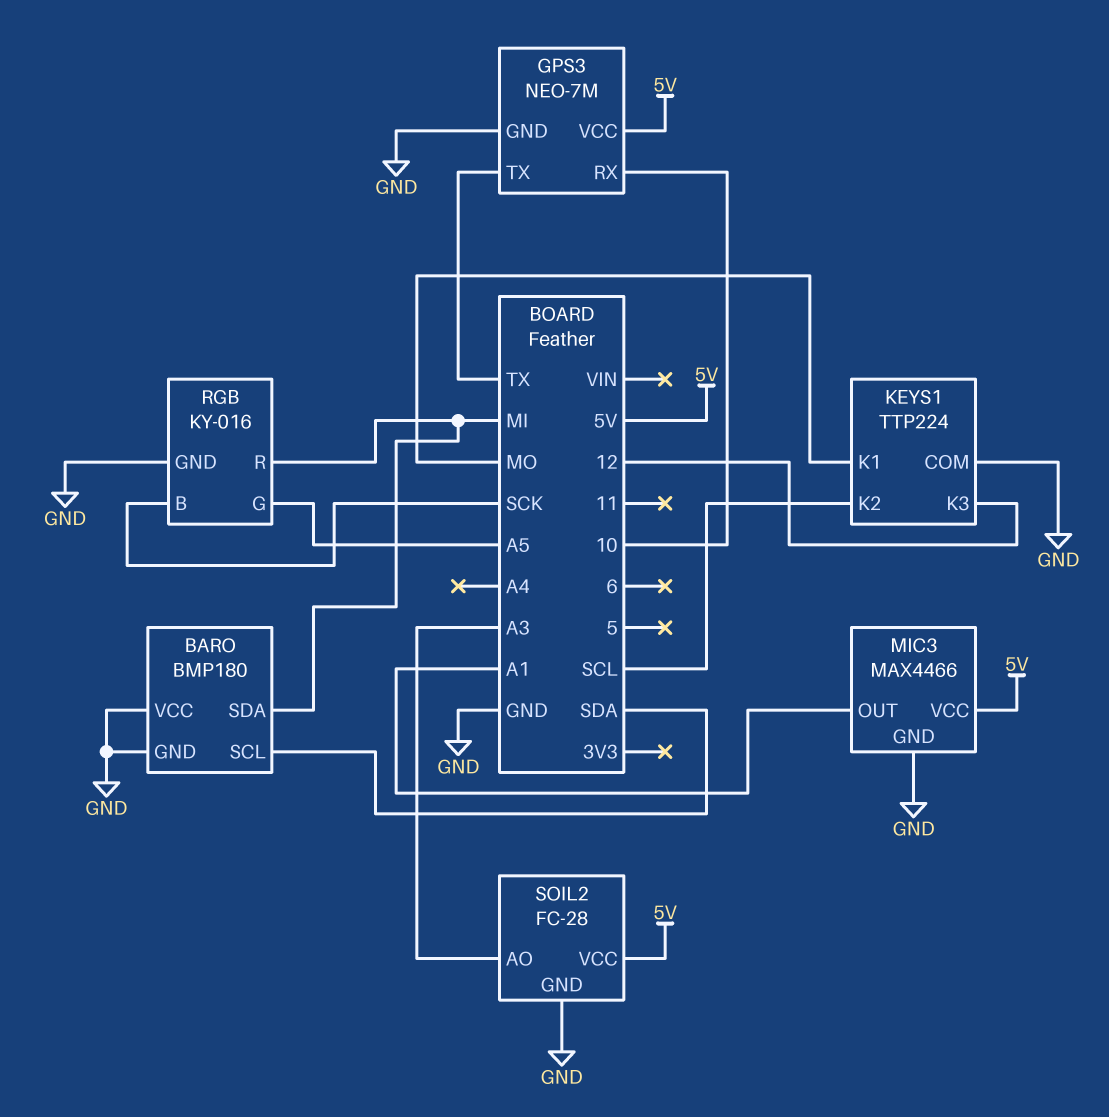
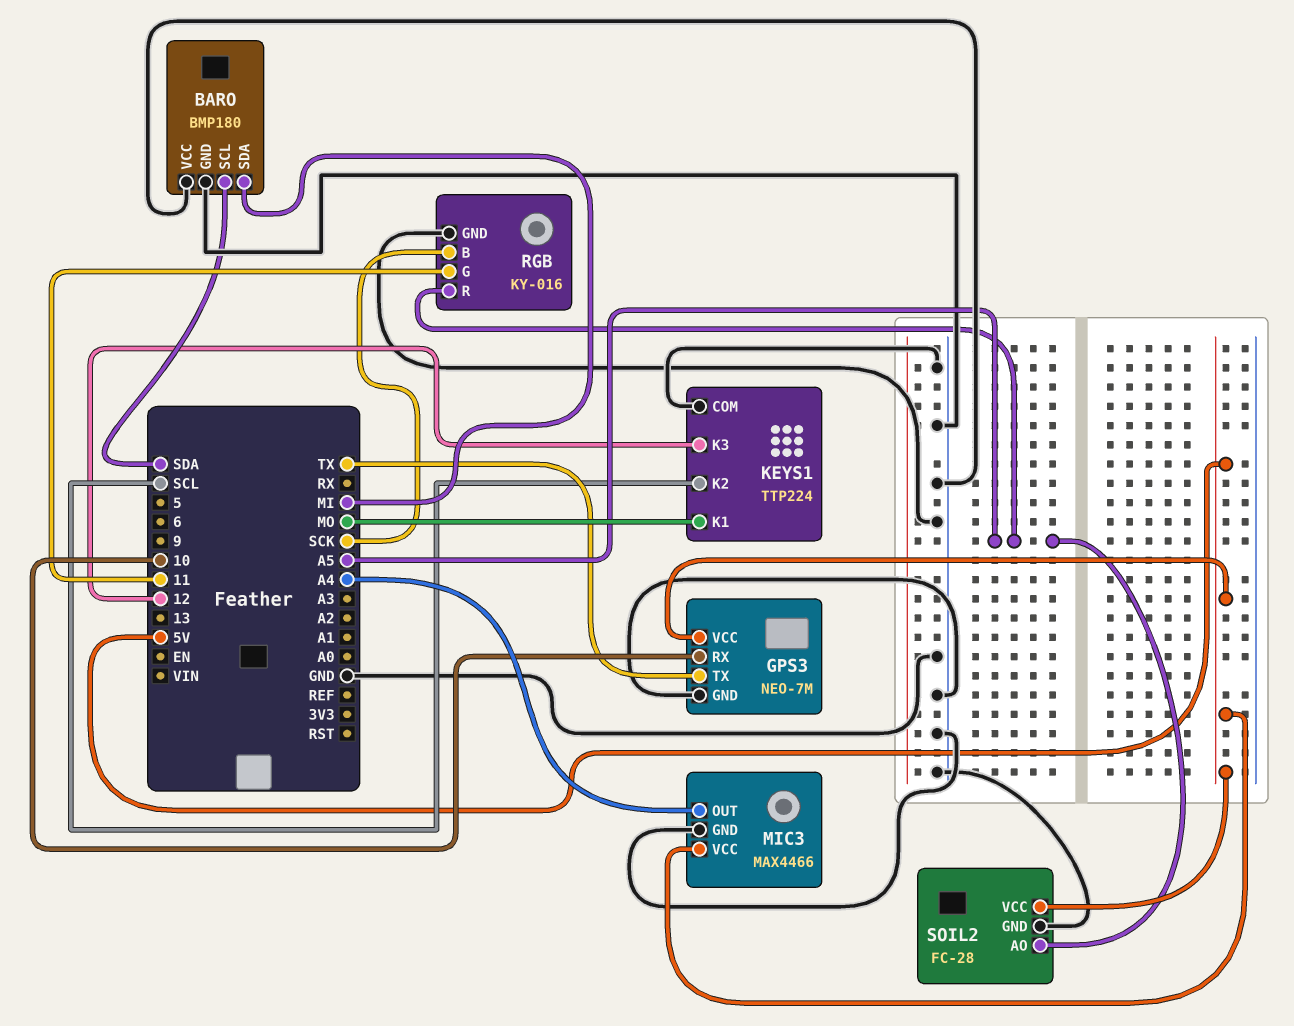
MIC3 pin OUT: A1 -> A4
RGB pin G: A5 -> 11
RGB pin R: MI -> A5
SOIL2 pin AO: A3 -> A5

